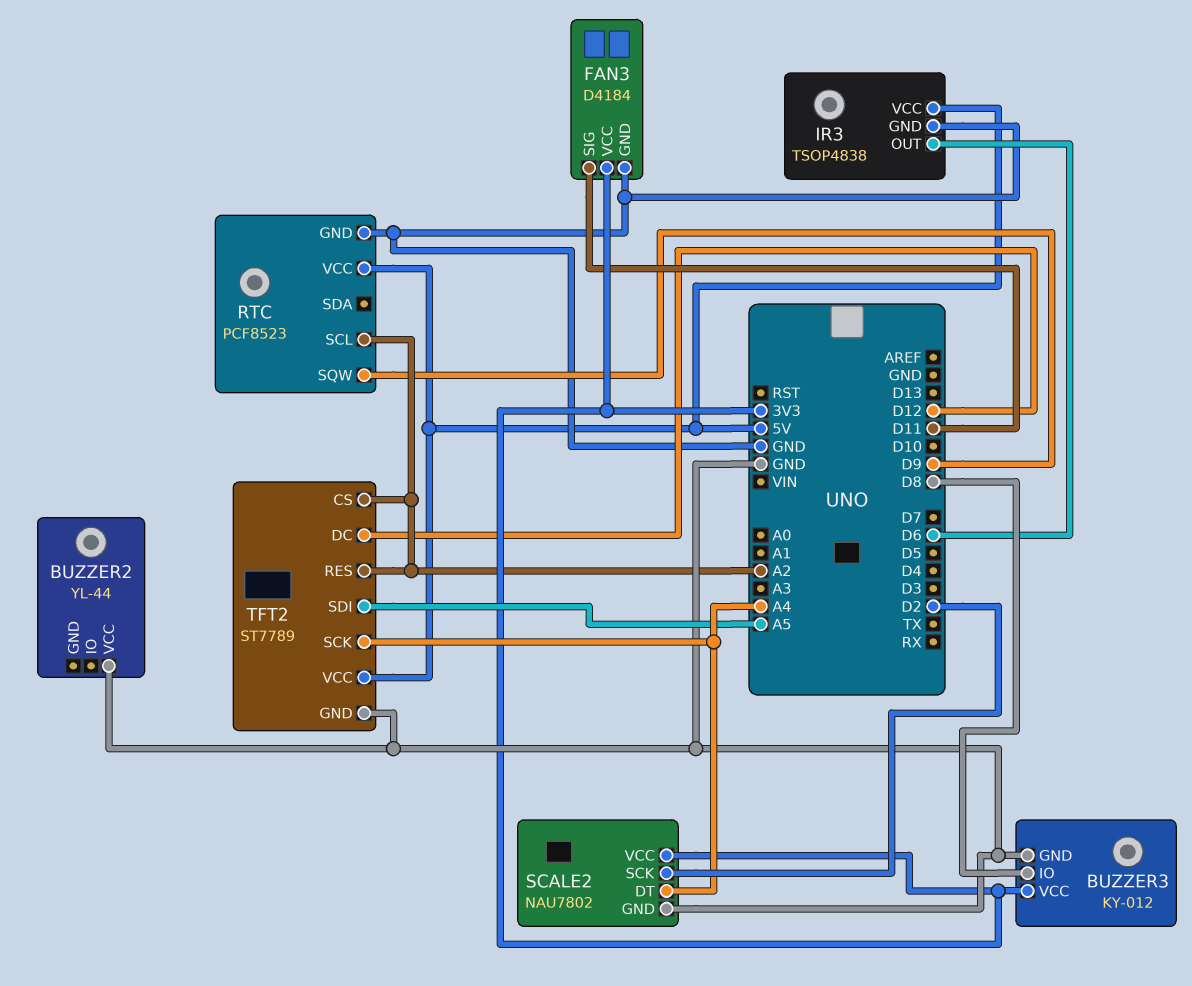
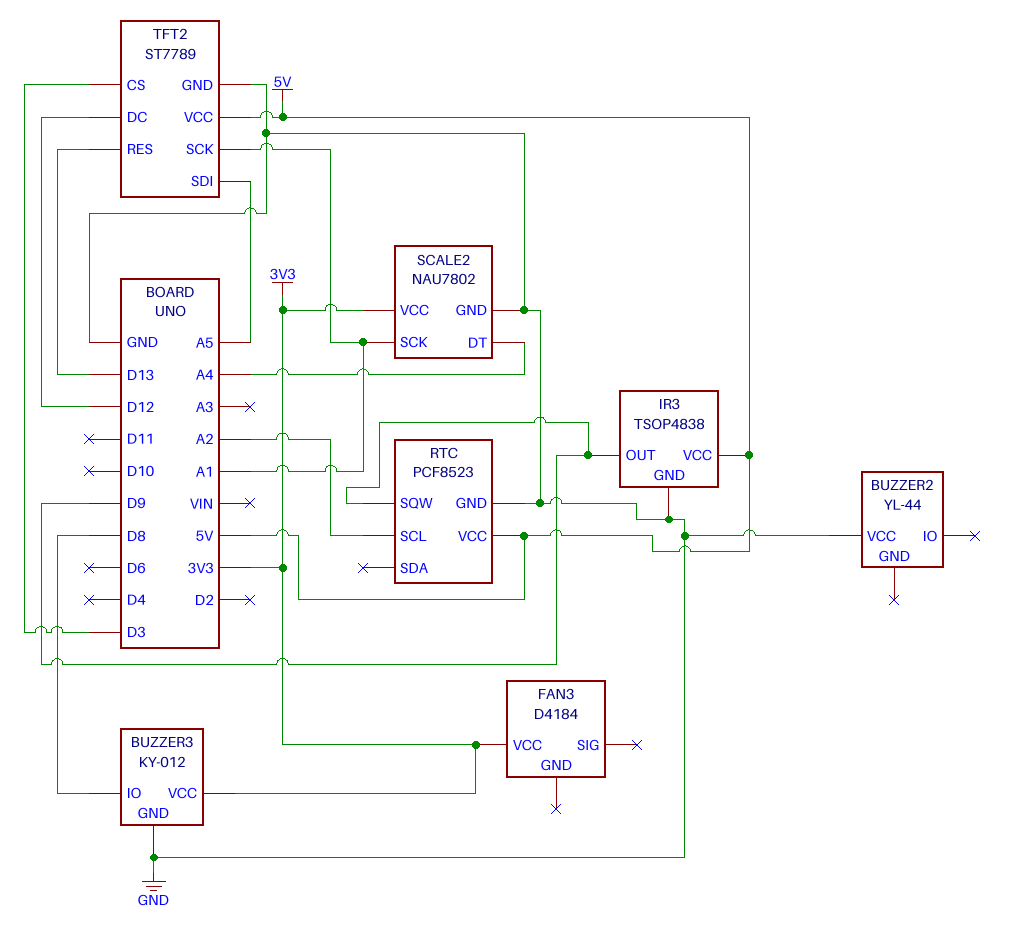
FAN3 pin GND: GND -> none
FAN3 pin SIG: D11 -> none
IR3 pin OUT: D6 -> D9
SCALE2 pin SCK: D2 -> A1
TFT2 pin CS: A2 -> D3
TFT2 pin RES: A2 -> D13
TFT2 pin SCK: A4 -> A1

